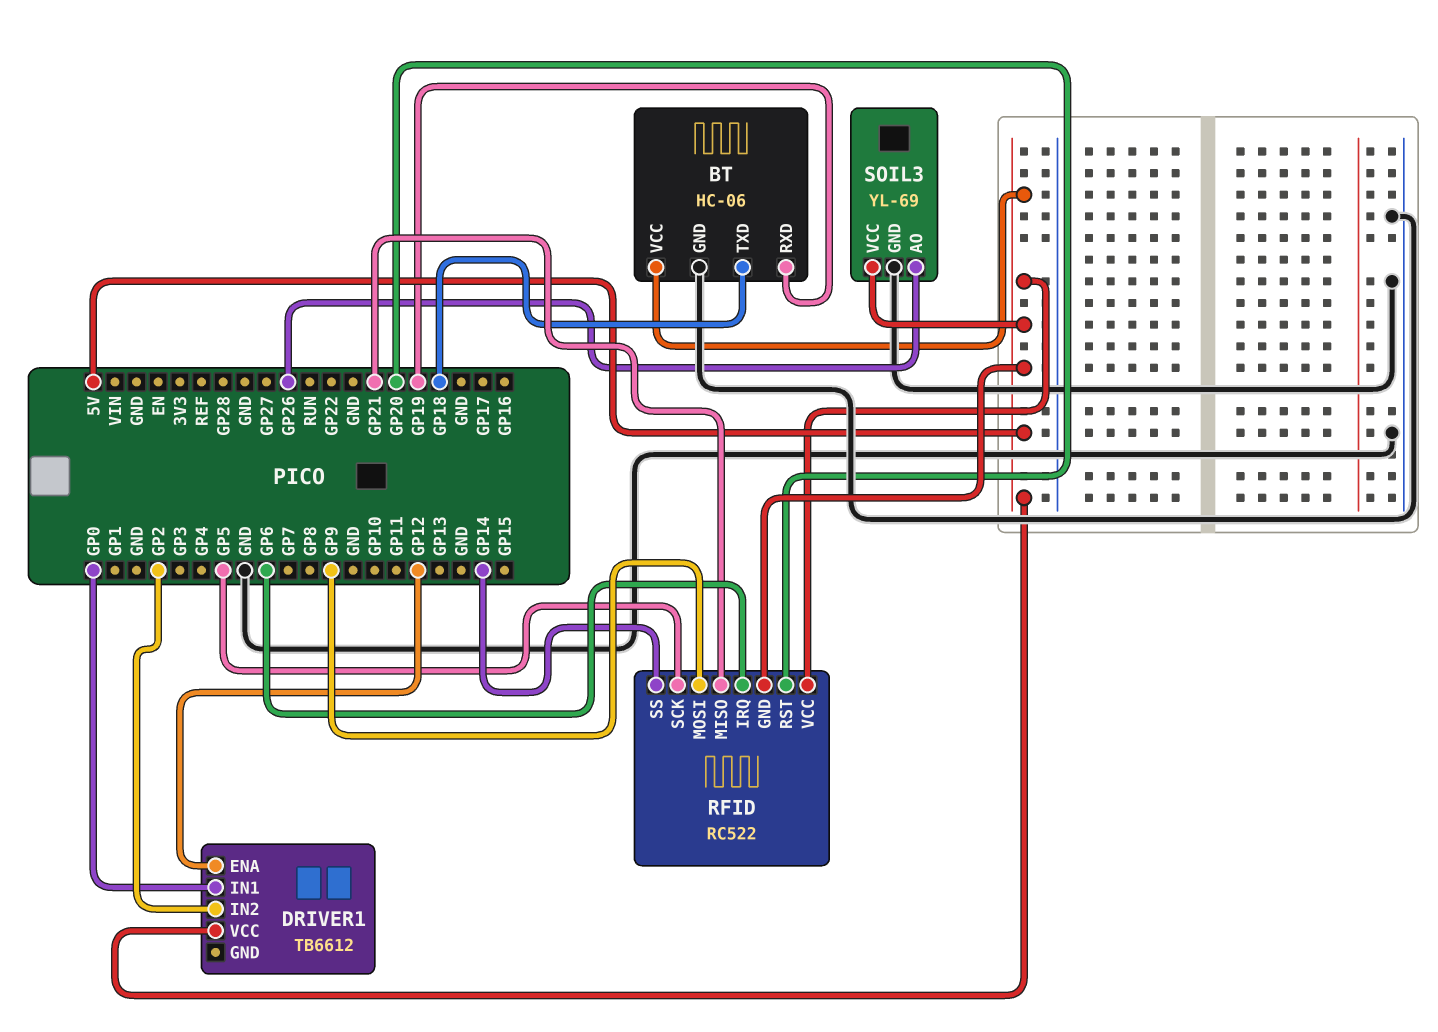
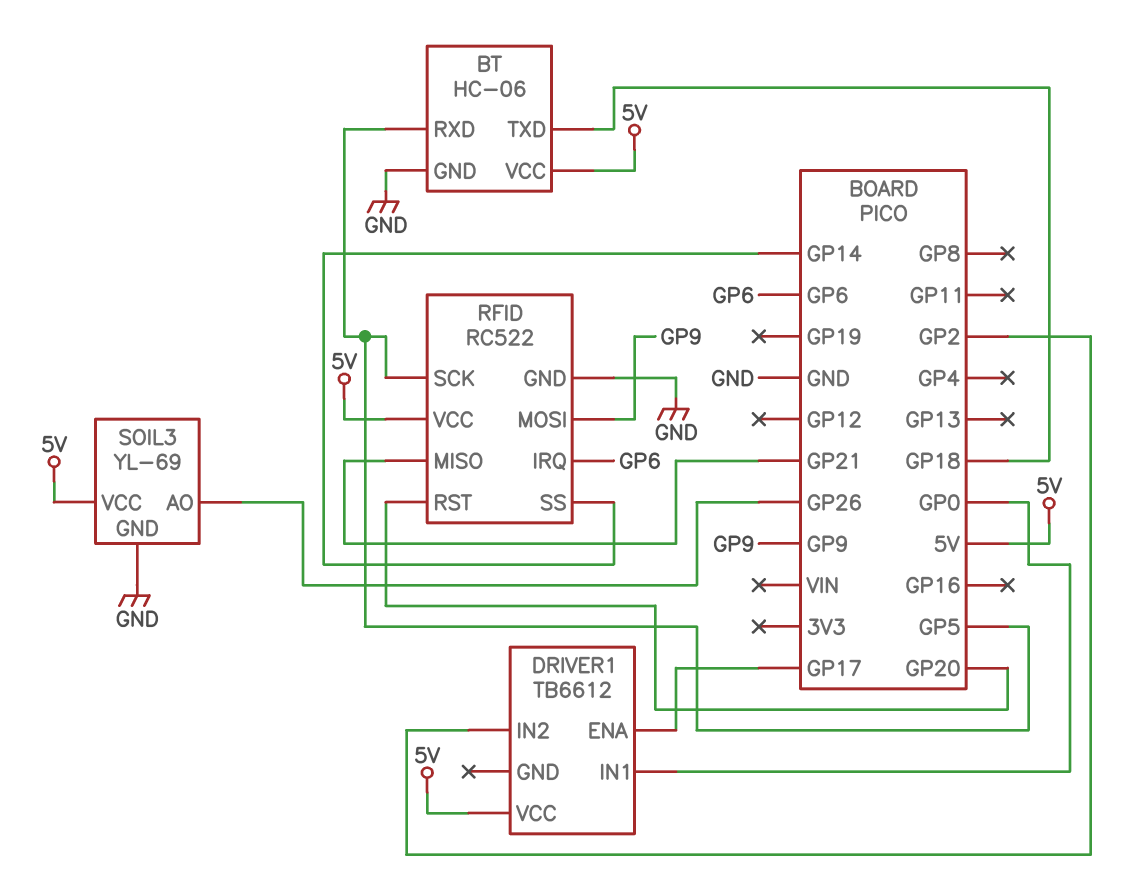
BT pin RXD: GP19 -> GP5
DRIVER1 pin ENA: GP12 -> GP17
RFID pin GND: 5V -> GND

